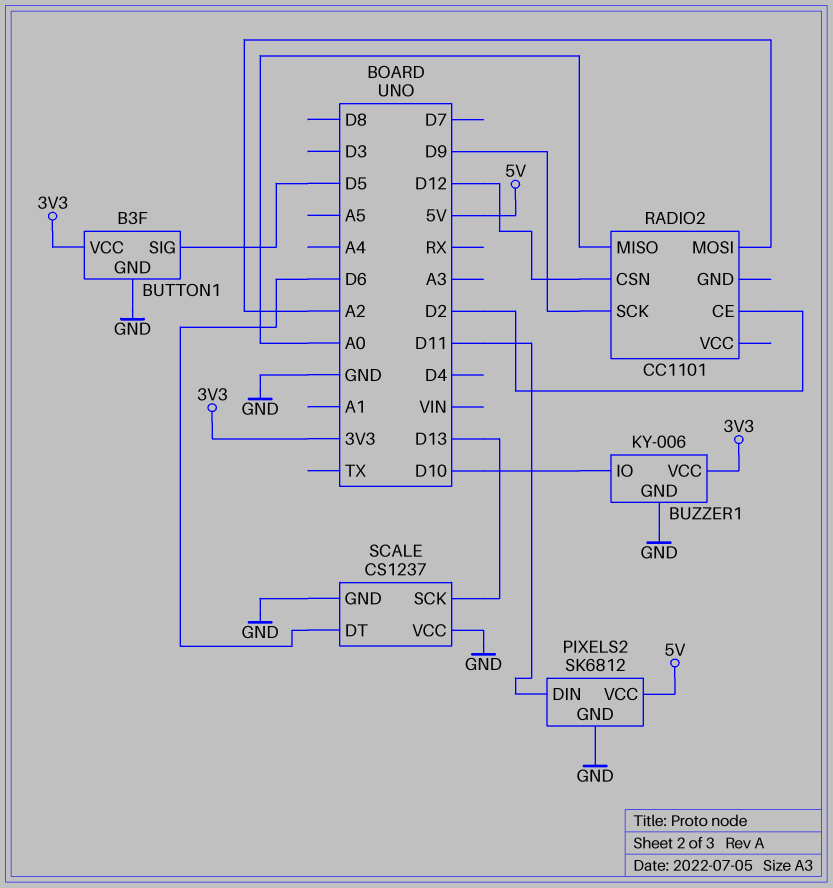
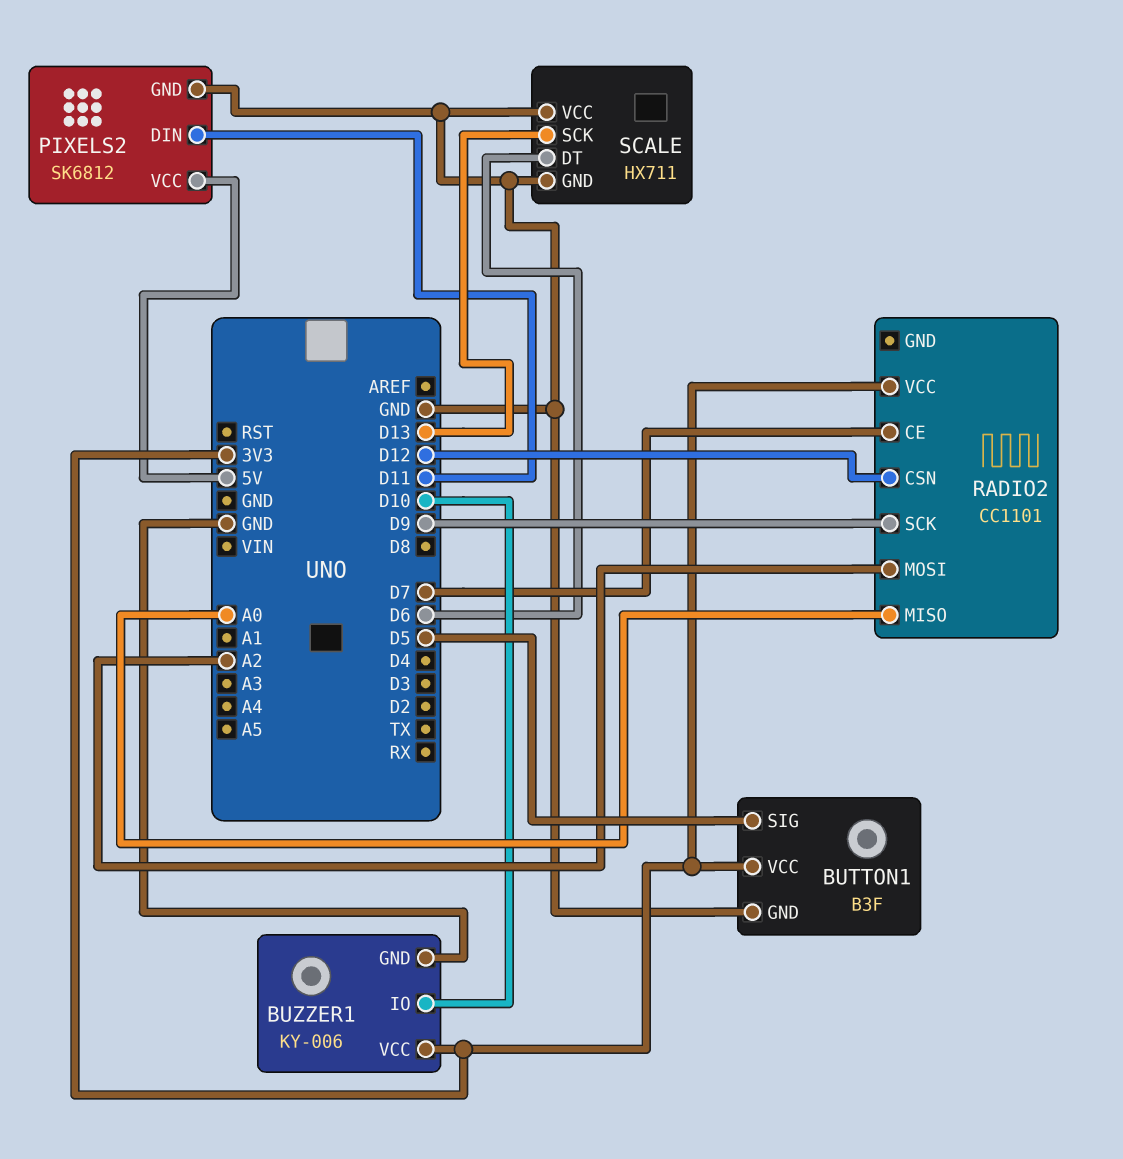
RADIO2 pin CE: D2 -> D7
RADIO2 pin VCC: none -> 3V3
SCALE: CS1237 -> HX711

